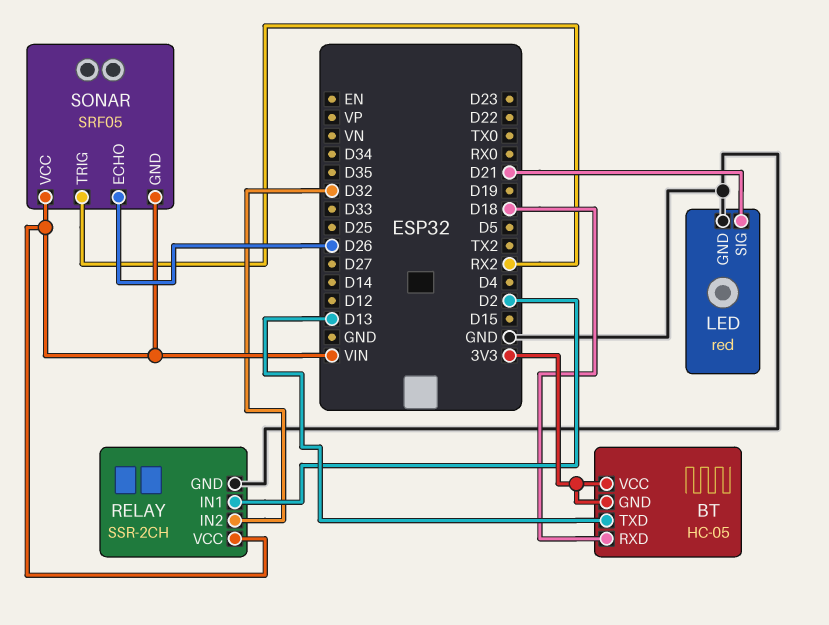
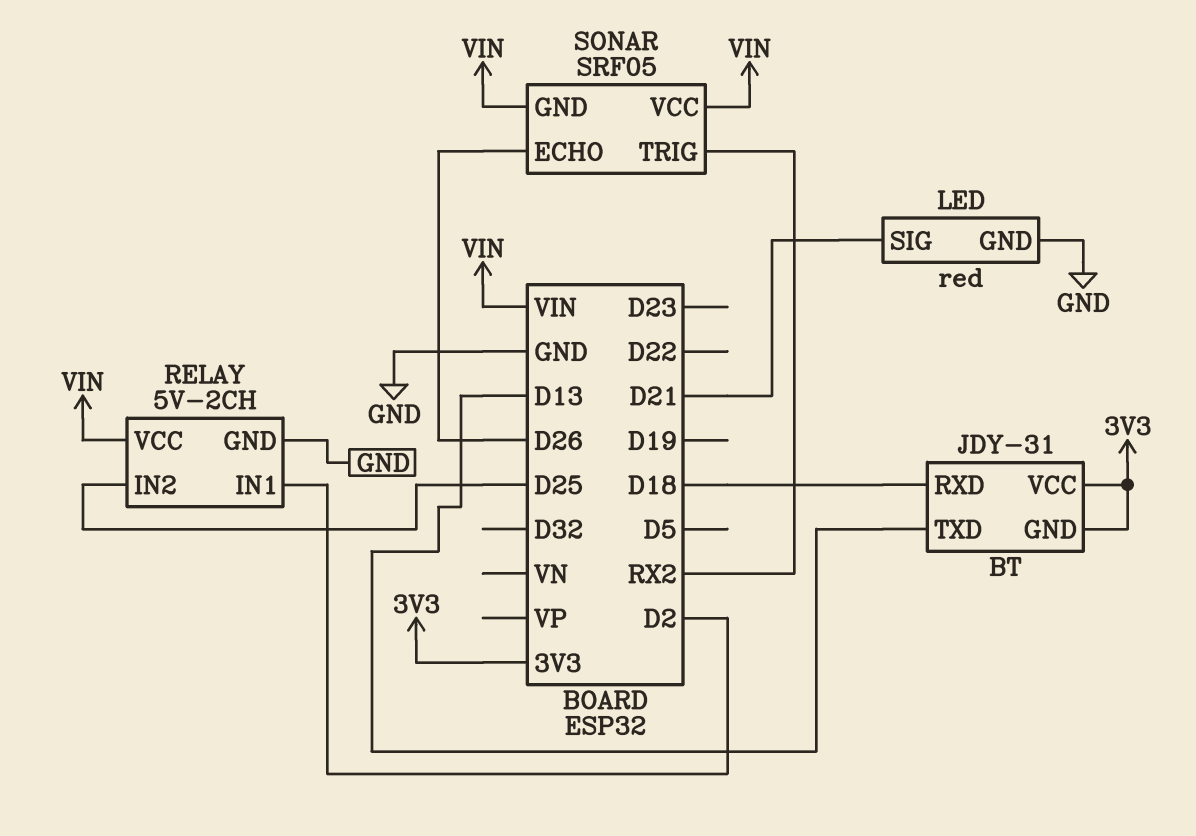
BT: HC-05 -> JDY-31
RELAY: SSR-2CH -> 5V-2CH
RELAY pin IN2: D32 -> D25

